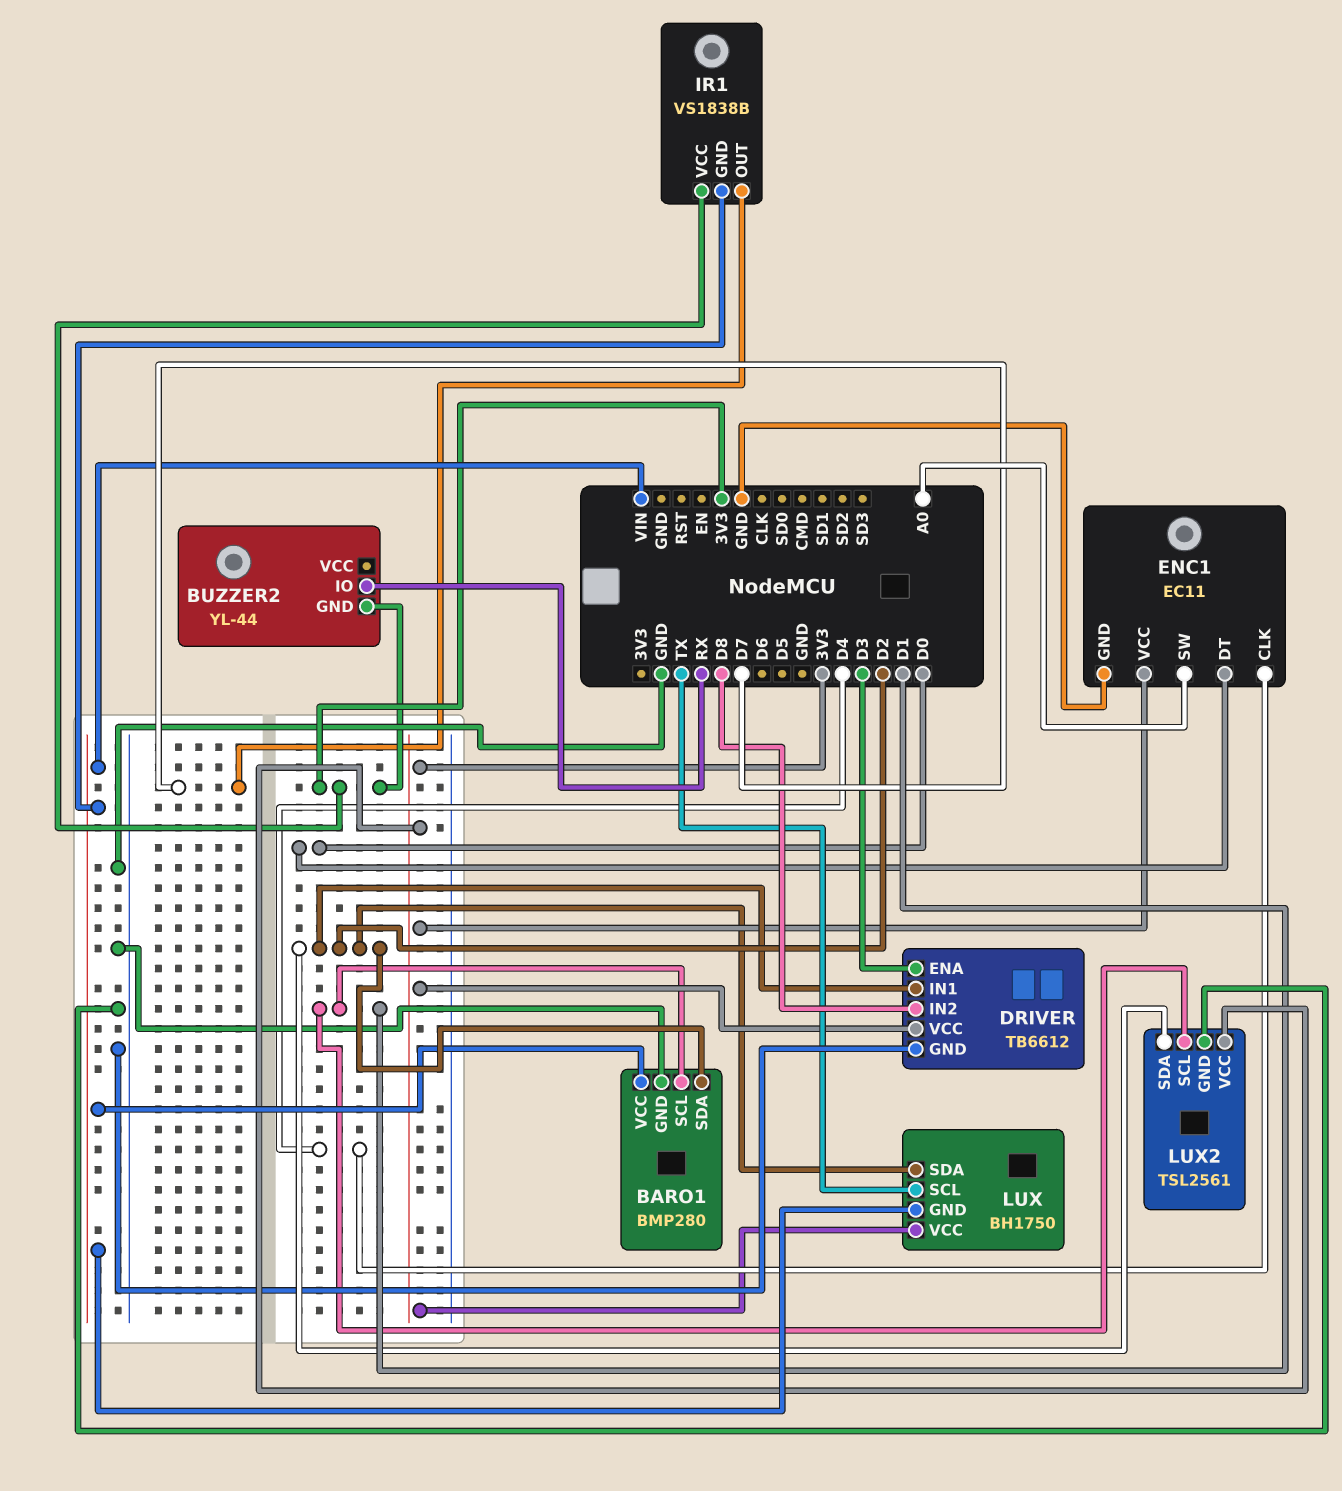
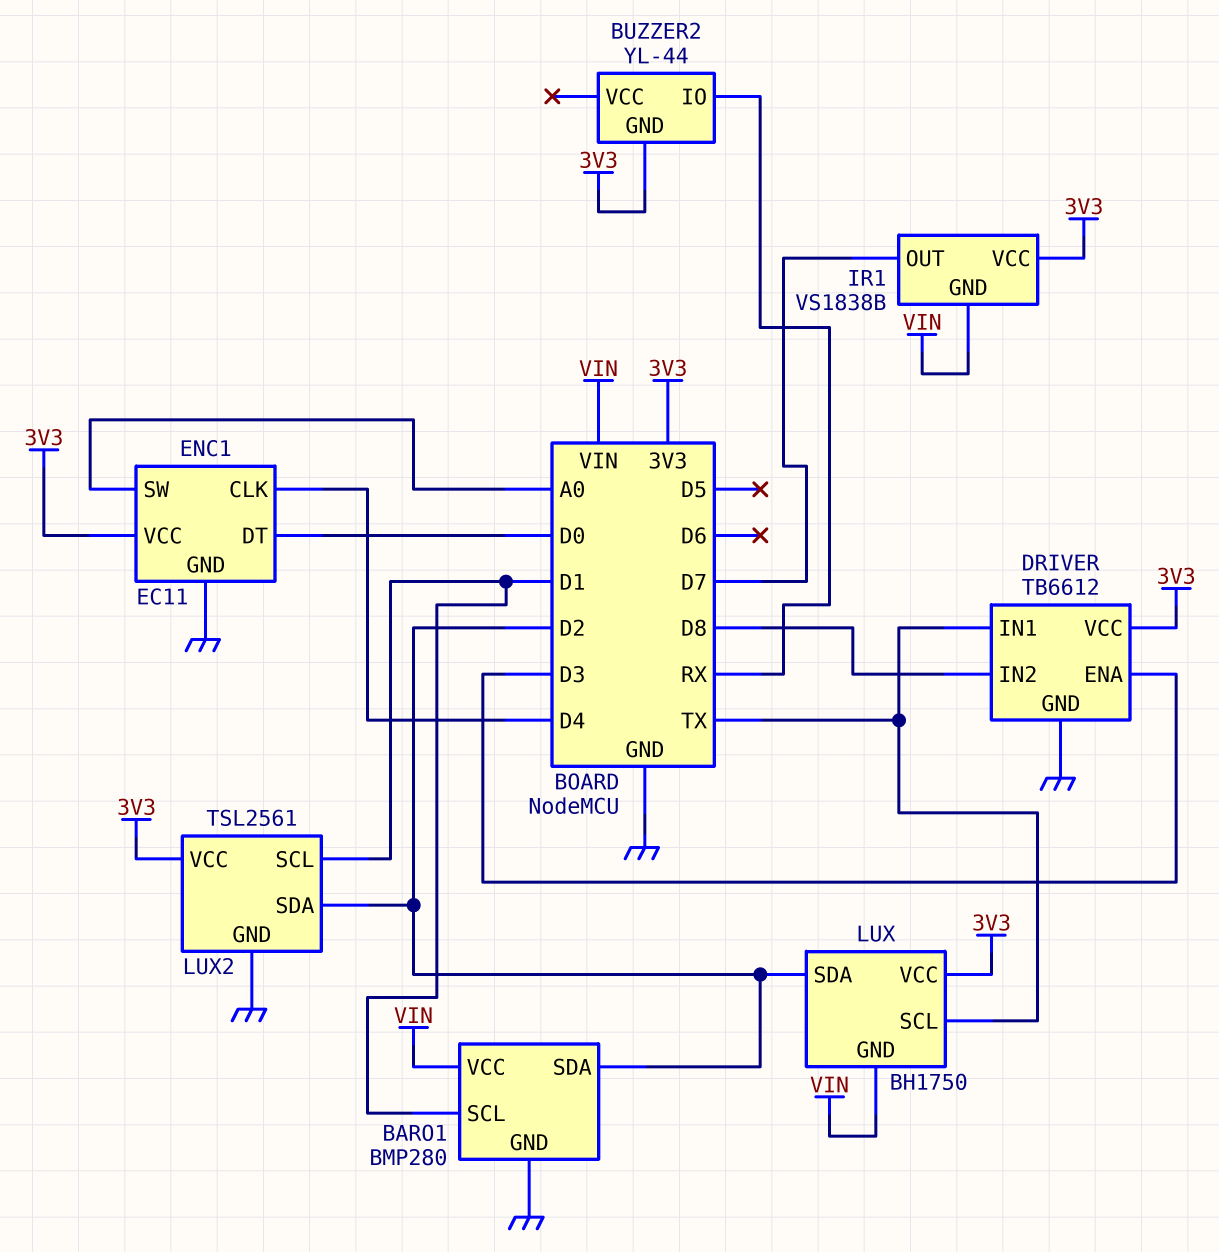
DRIVER pin IN1: D2 -> TX

